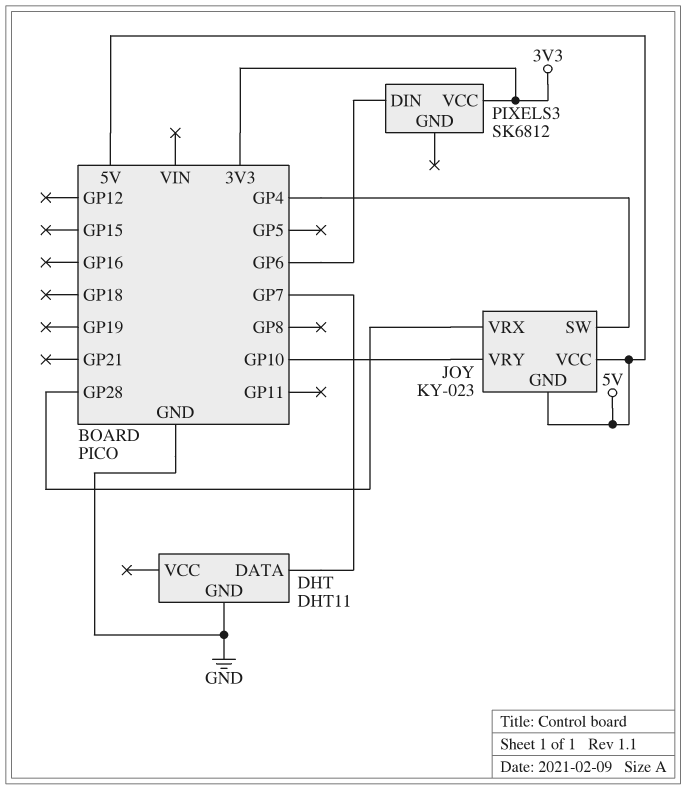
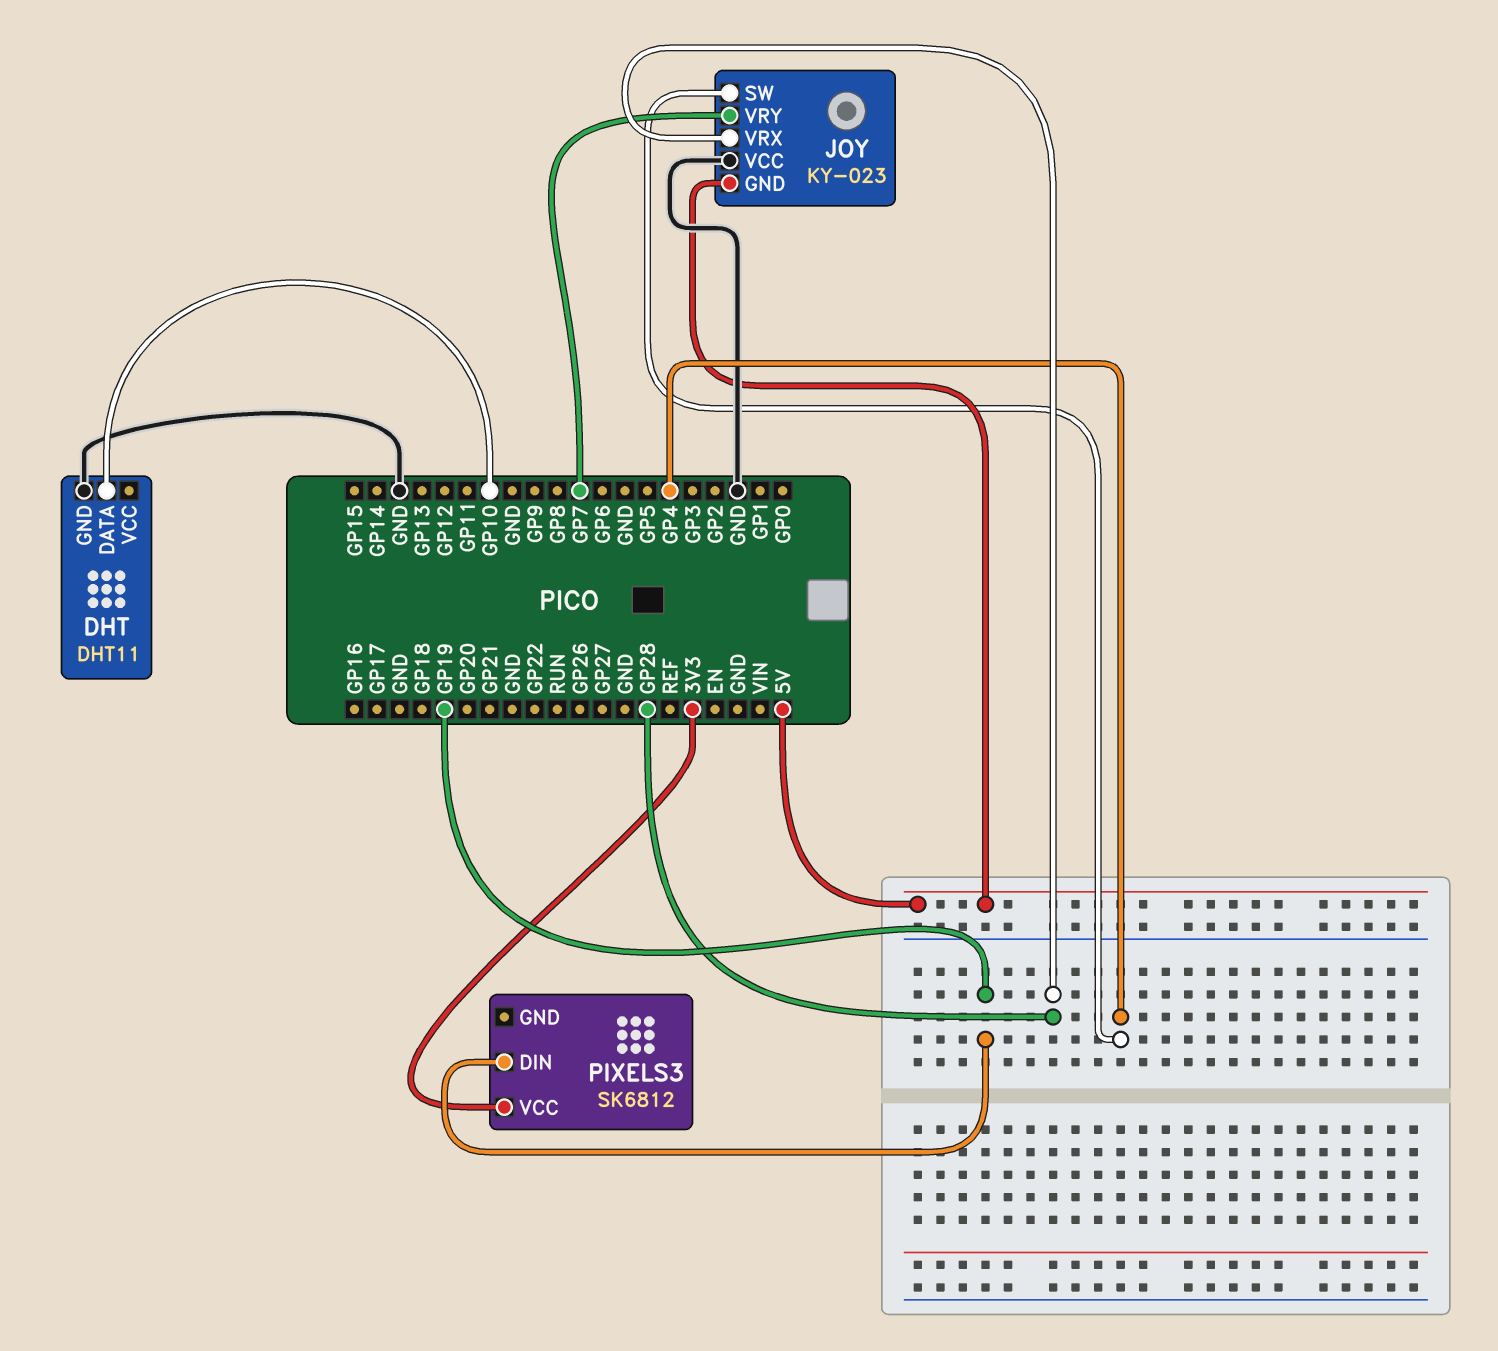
DHT pin DATA: GP7 -> GP10
JOY pin VCC: 5V -> GND
JOY pin VRY: GP10 -> GP7
PIXELS3 pin DIN: GP6 -> GP19

